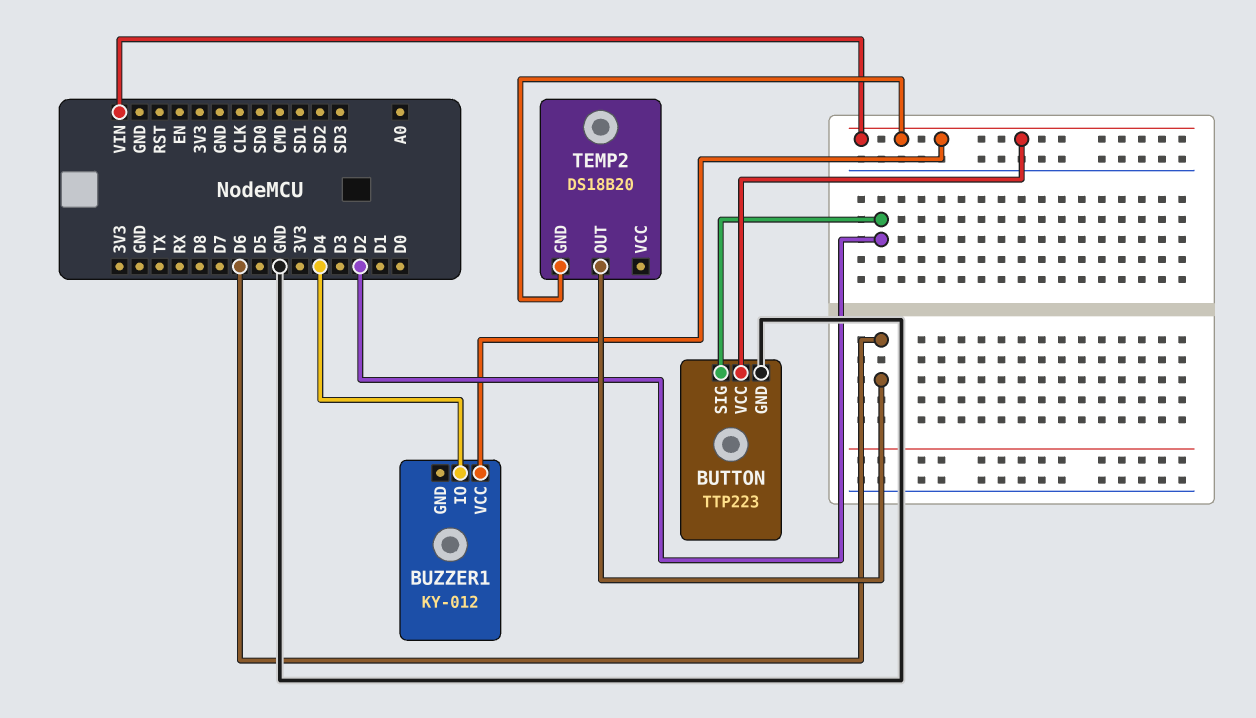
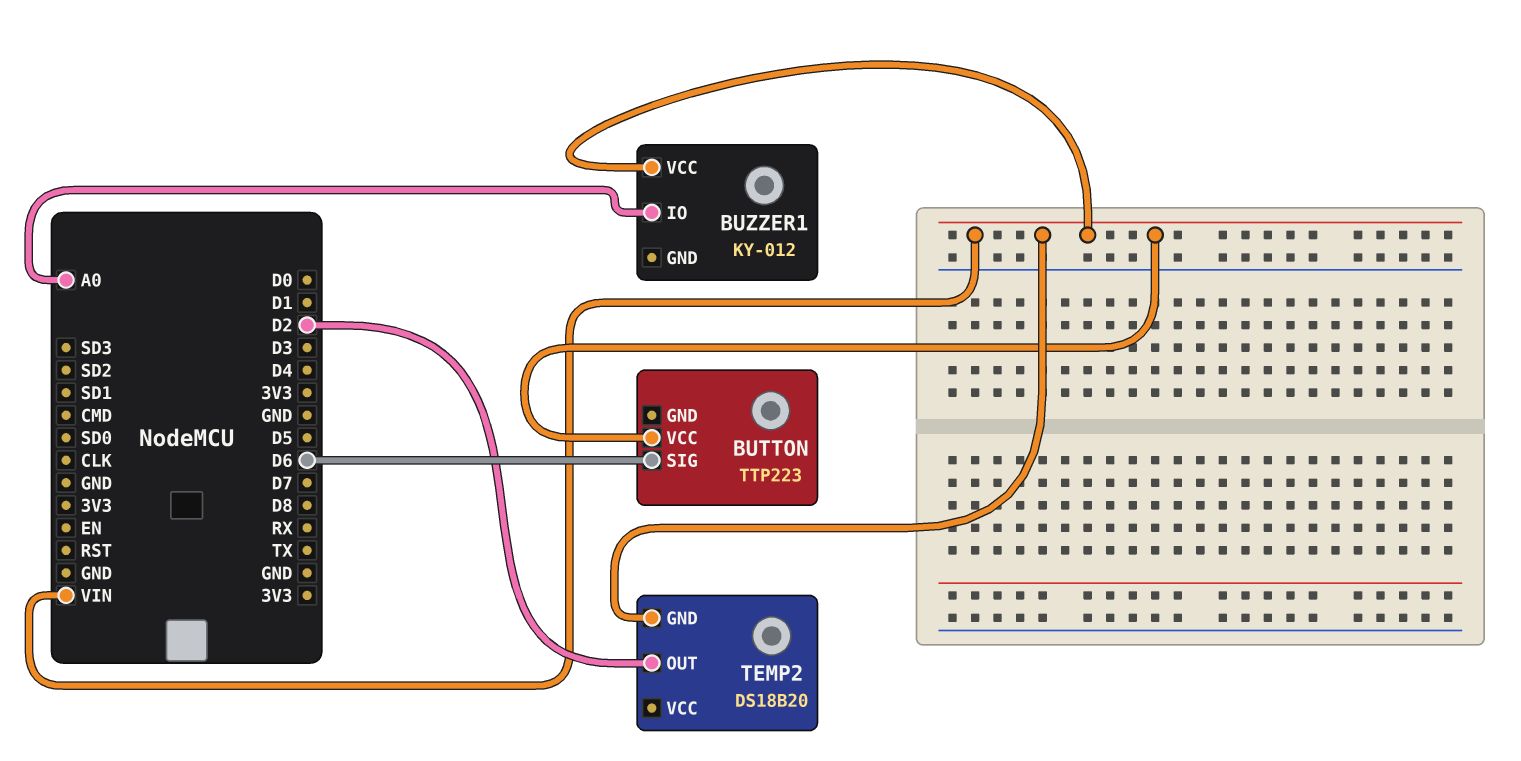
BUTTON pin GND: GND -> none
BUTTON pin SIG: D2 -> D6
BUZZER1 pin IO: D4 -> A0
TEMP2 pin OUT: D6 -> D2

